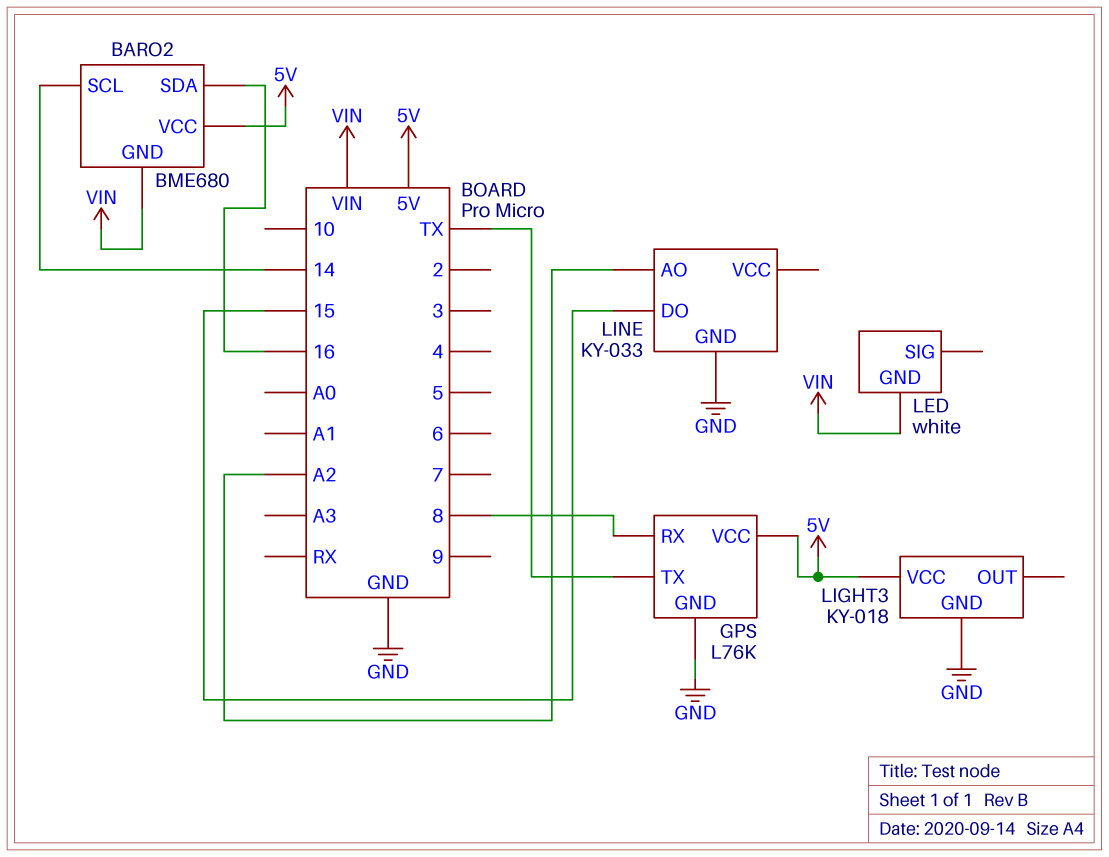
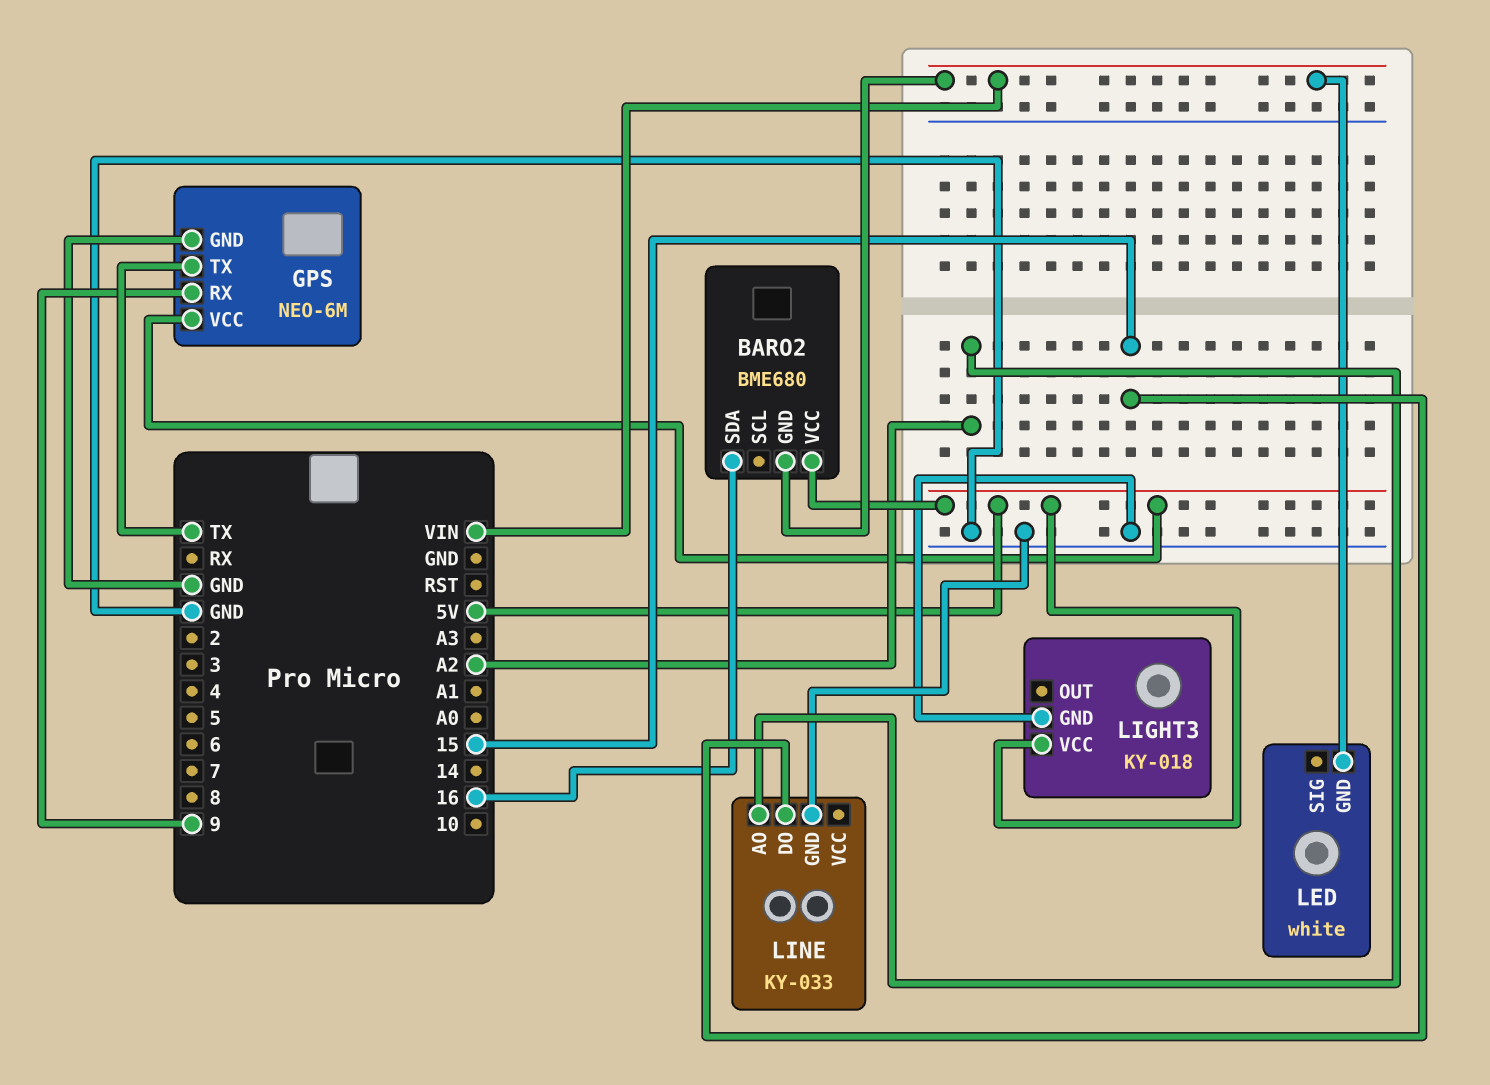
BARO2 pin SCL: 14 -> none
GPS: L76K -> NEO-6M
GPS pin RX: 8 -> 9

